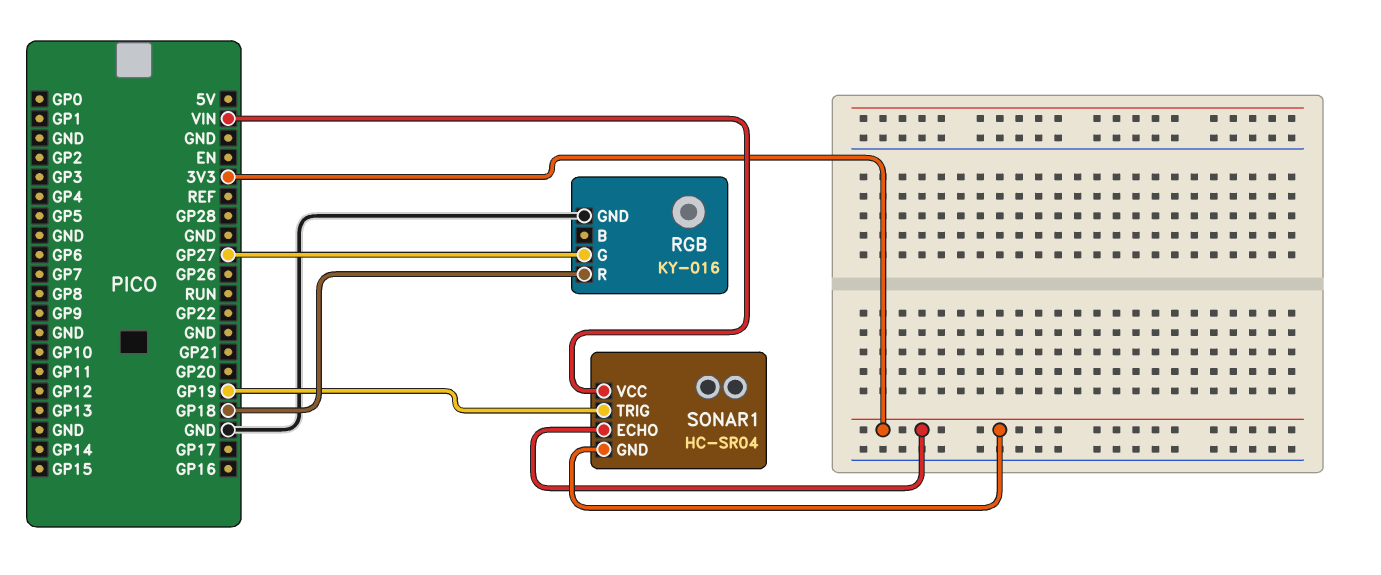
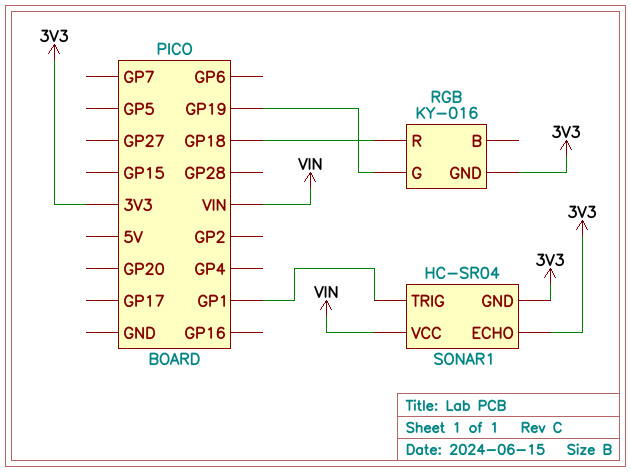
RGB pin G: GP27 -> GP19
RGB pin GND: GND -> 3V3
SONAR1 pin TRIG: GP19 -> GP1

